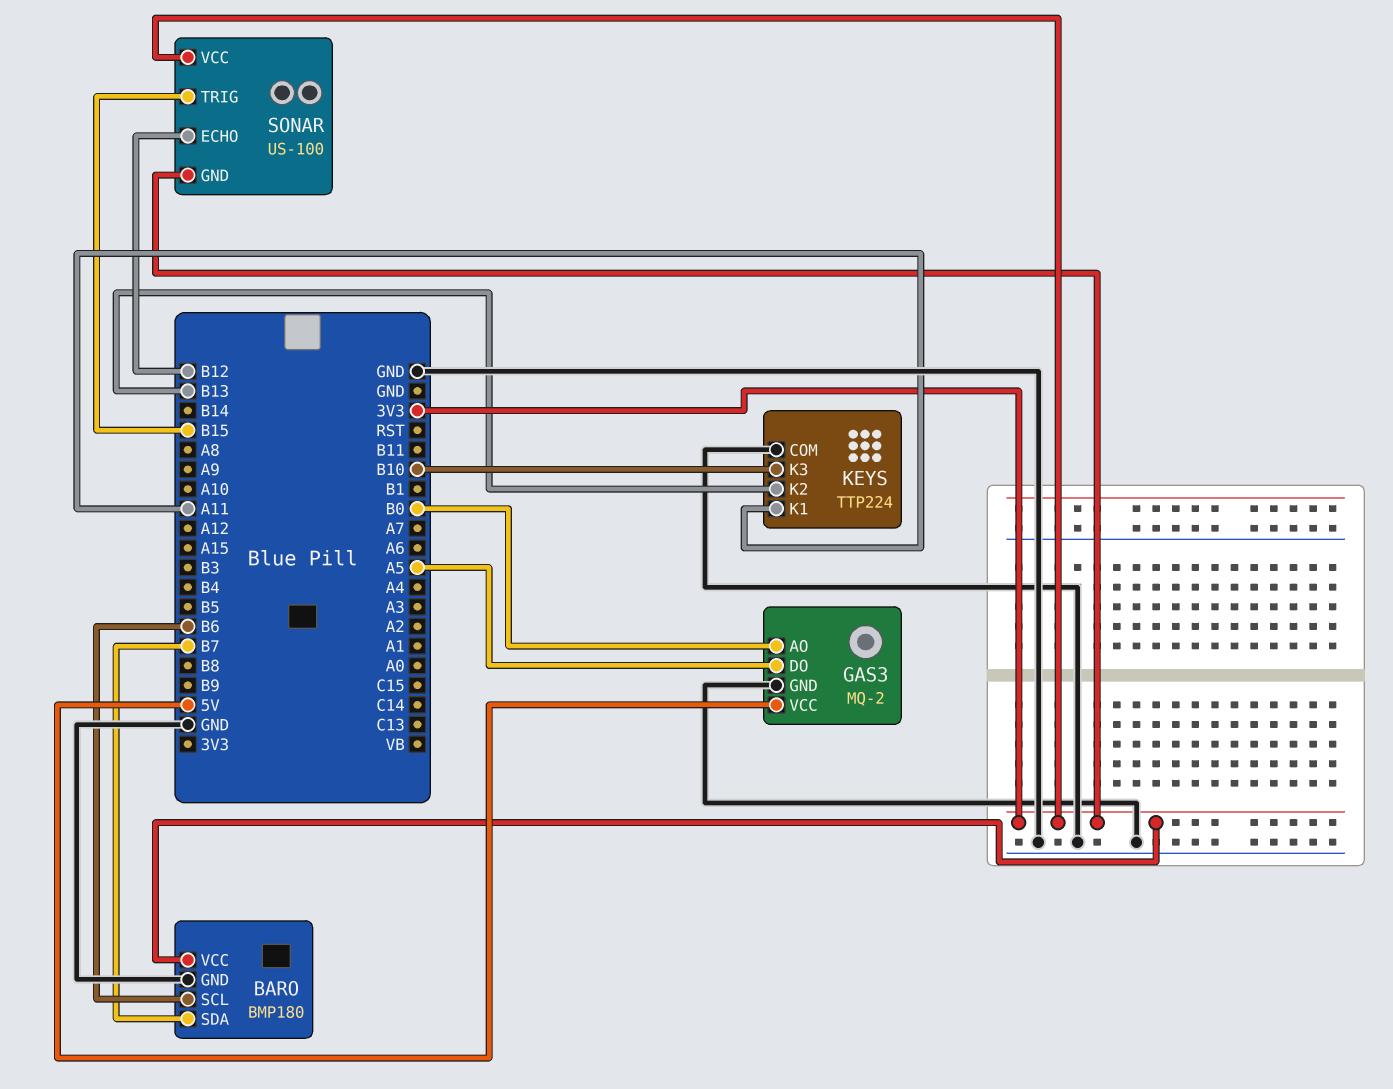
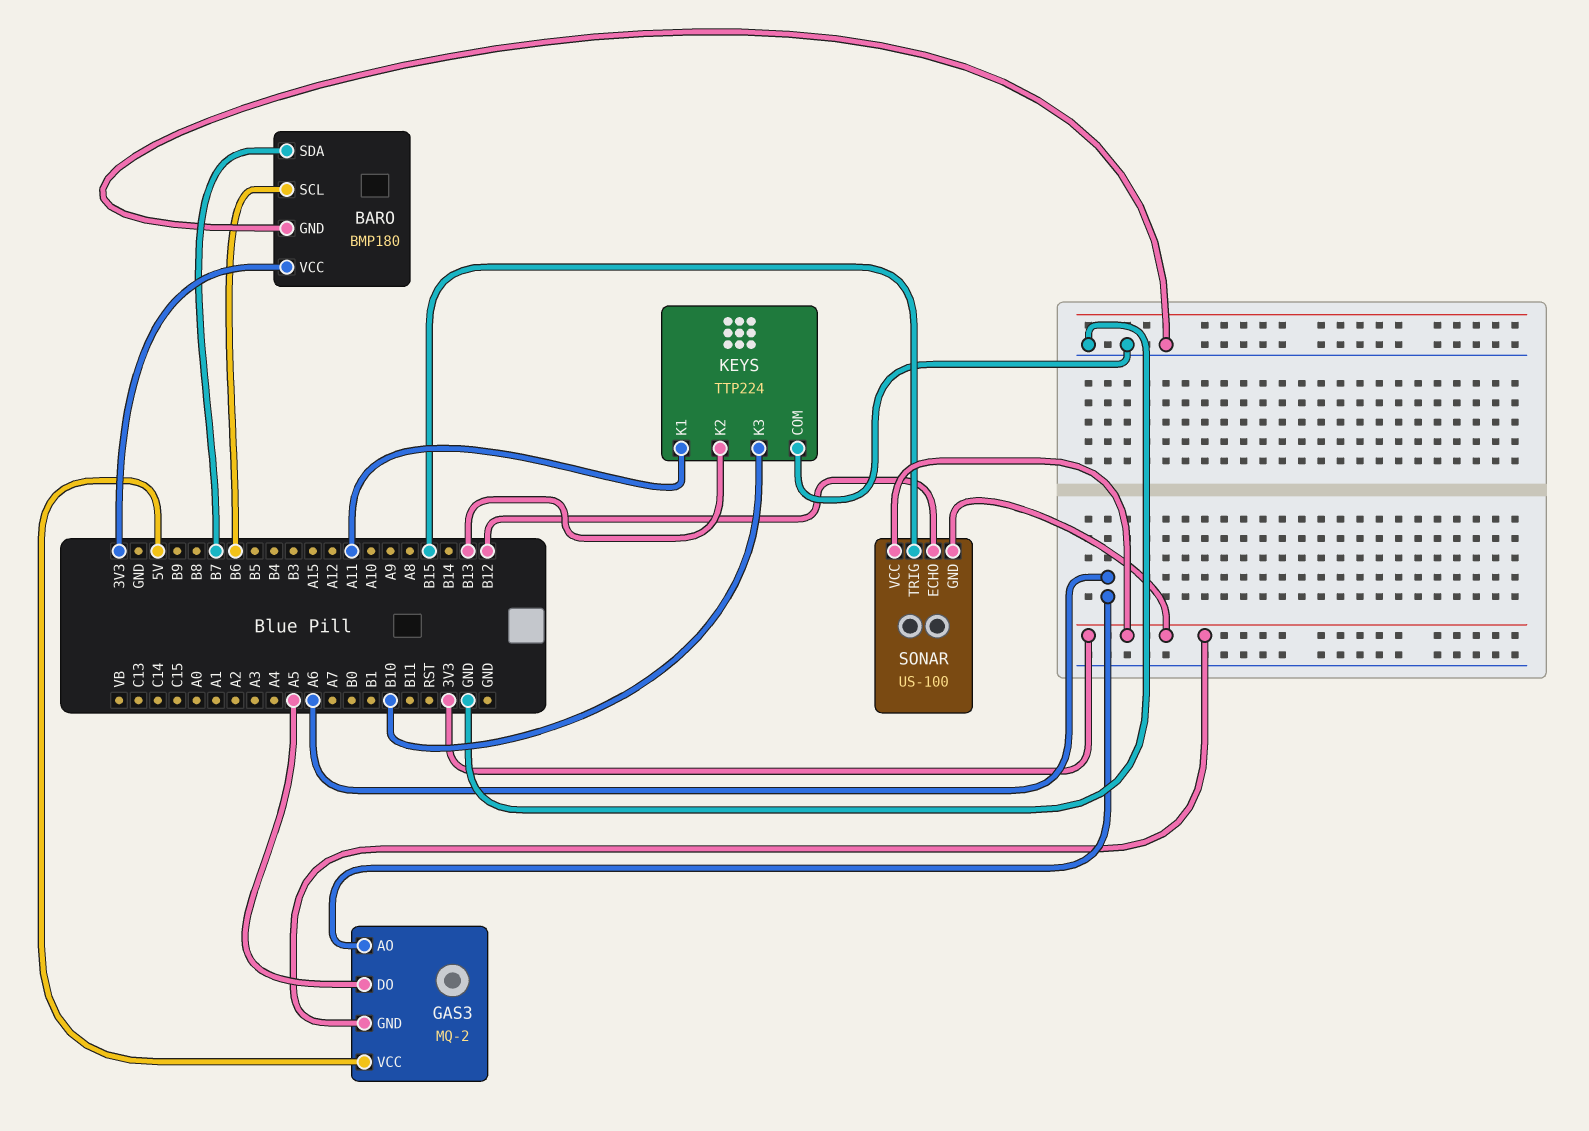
GAS3 pin AO: B0 -> A6
GAS3 pin GND: GND -> 3V3

